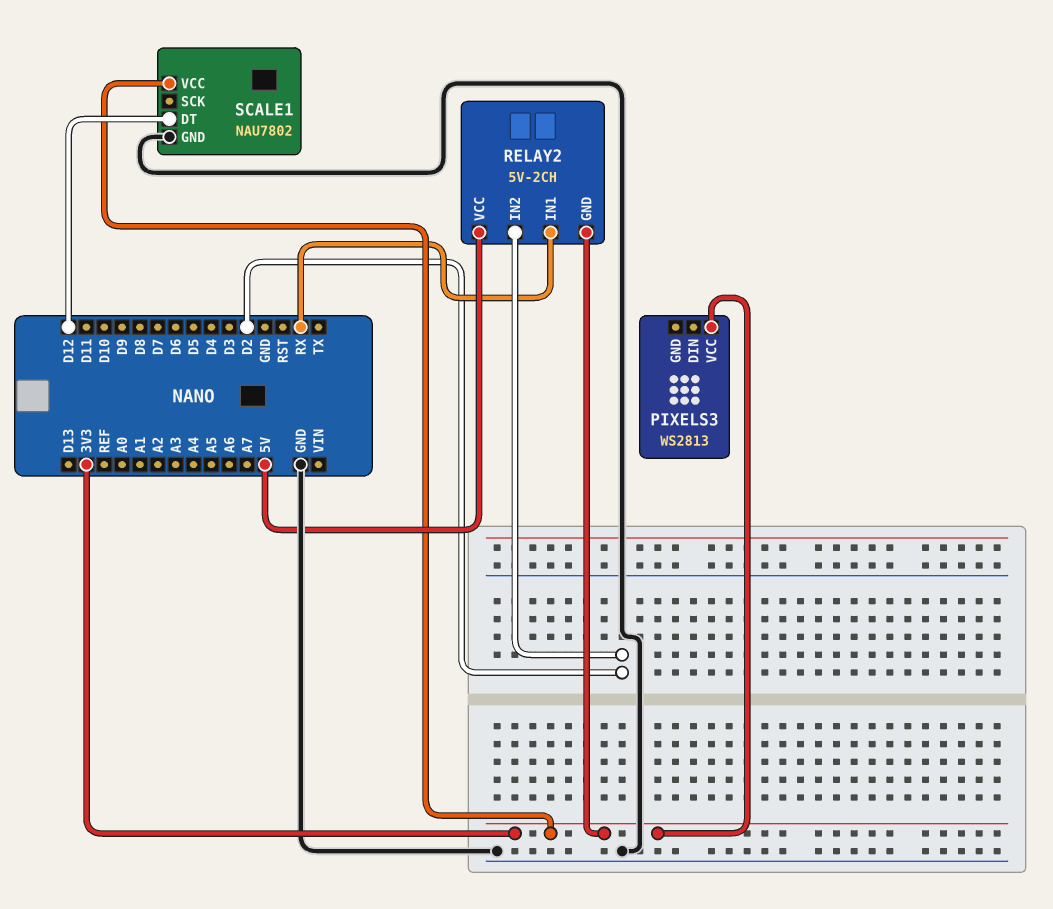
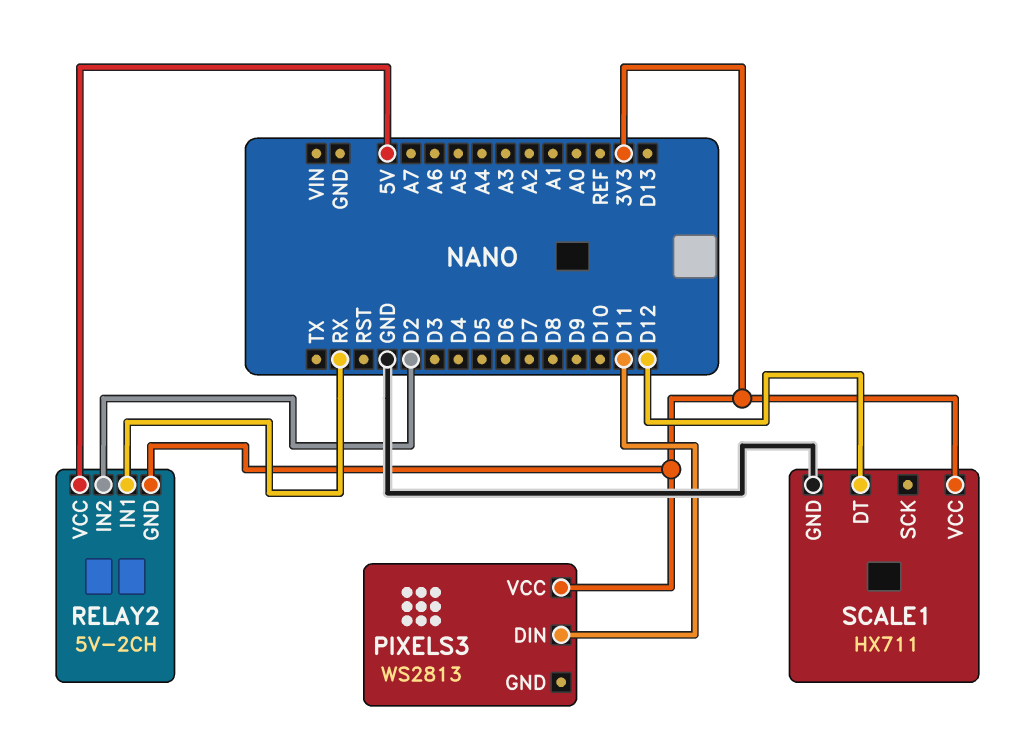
PIXELS3 pin DIN: none -> D11
SCALE1: NAU7802 -> HX711

